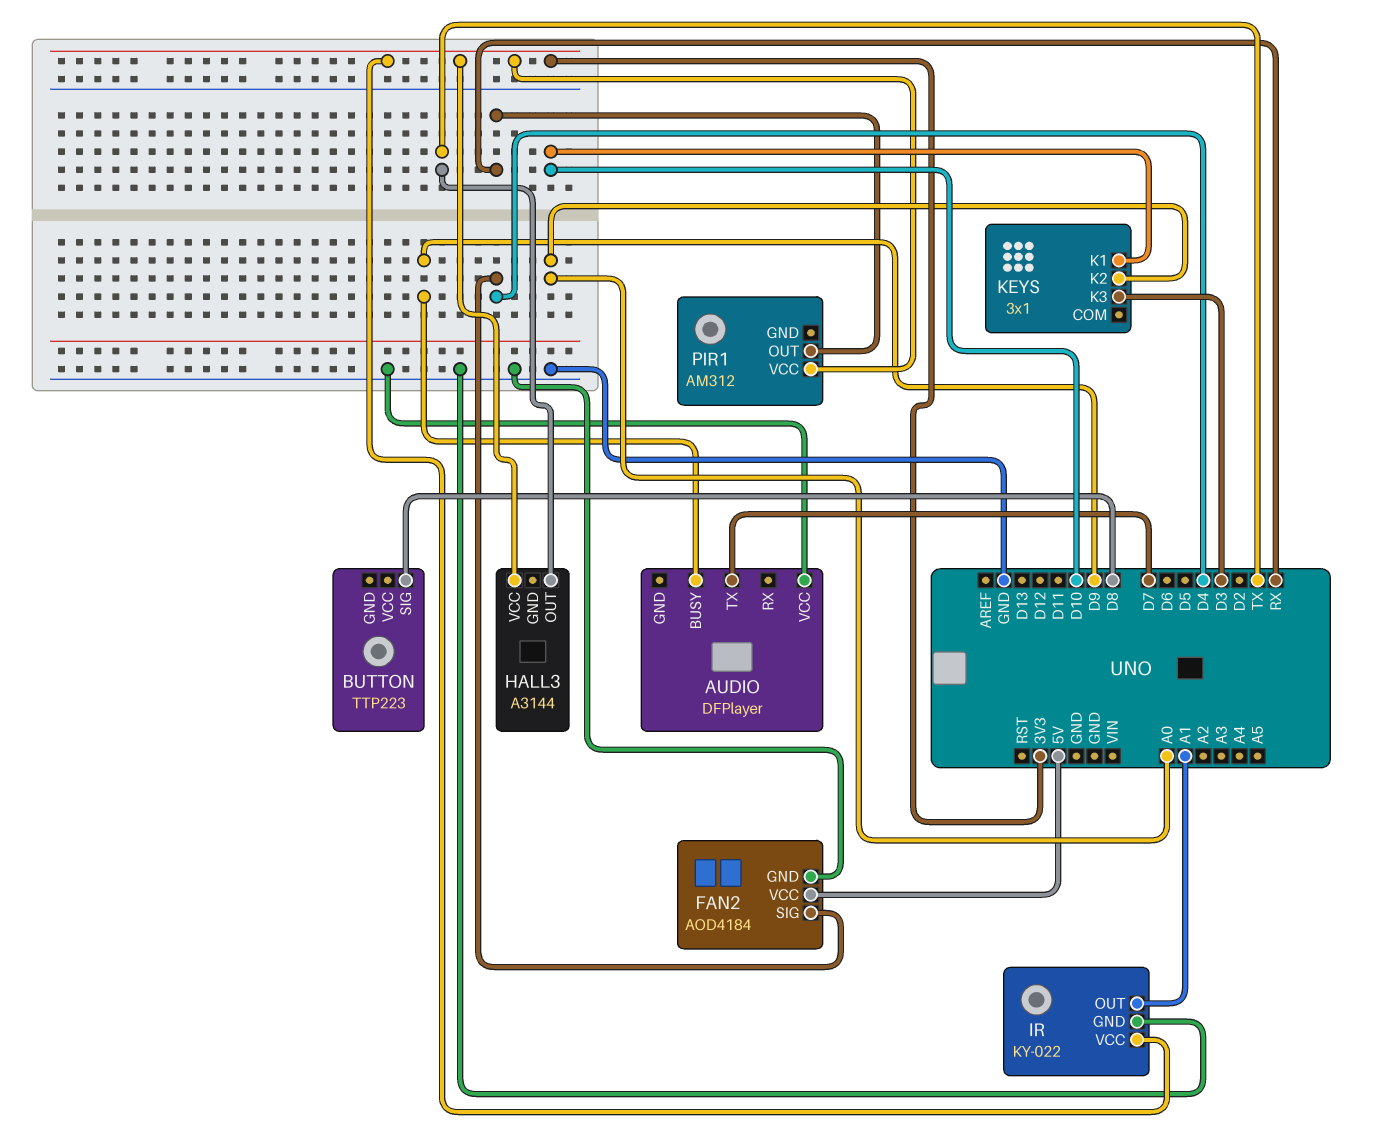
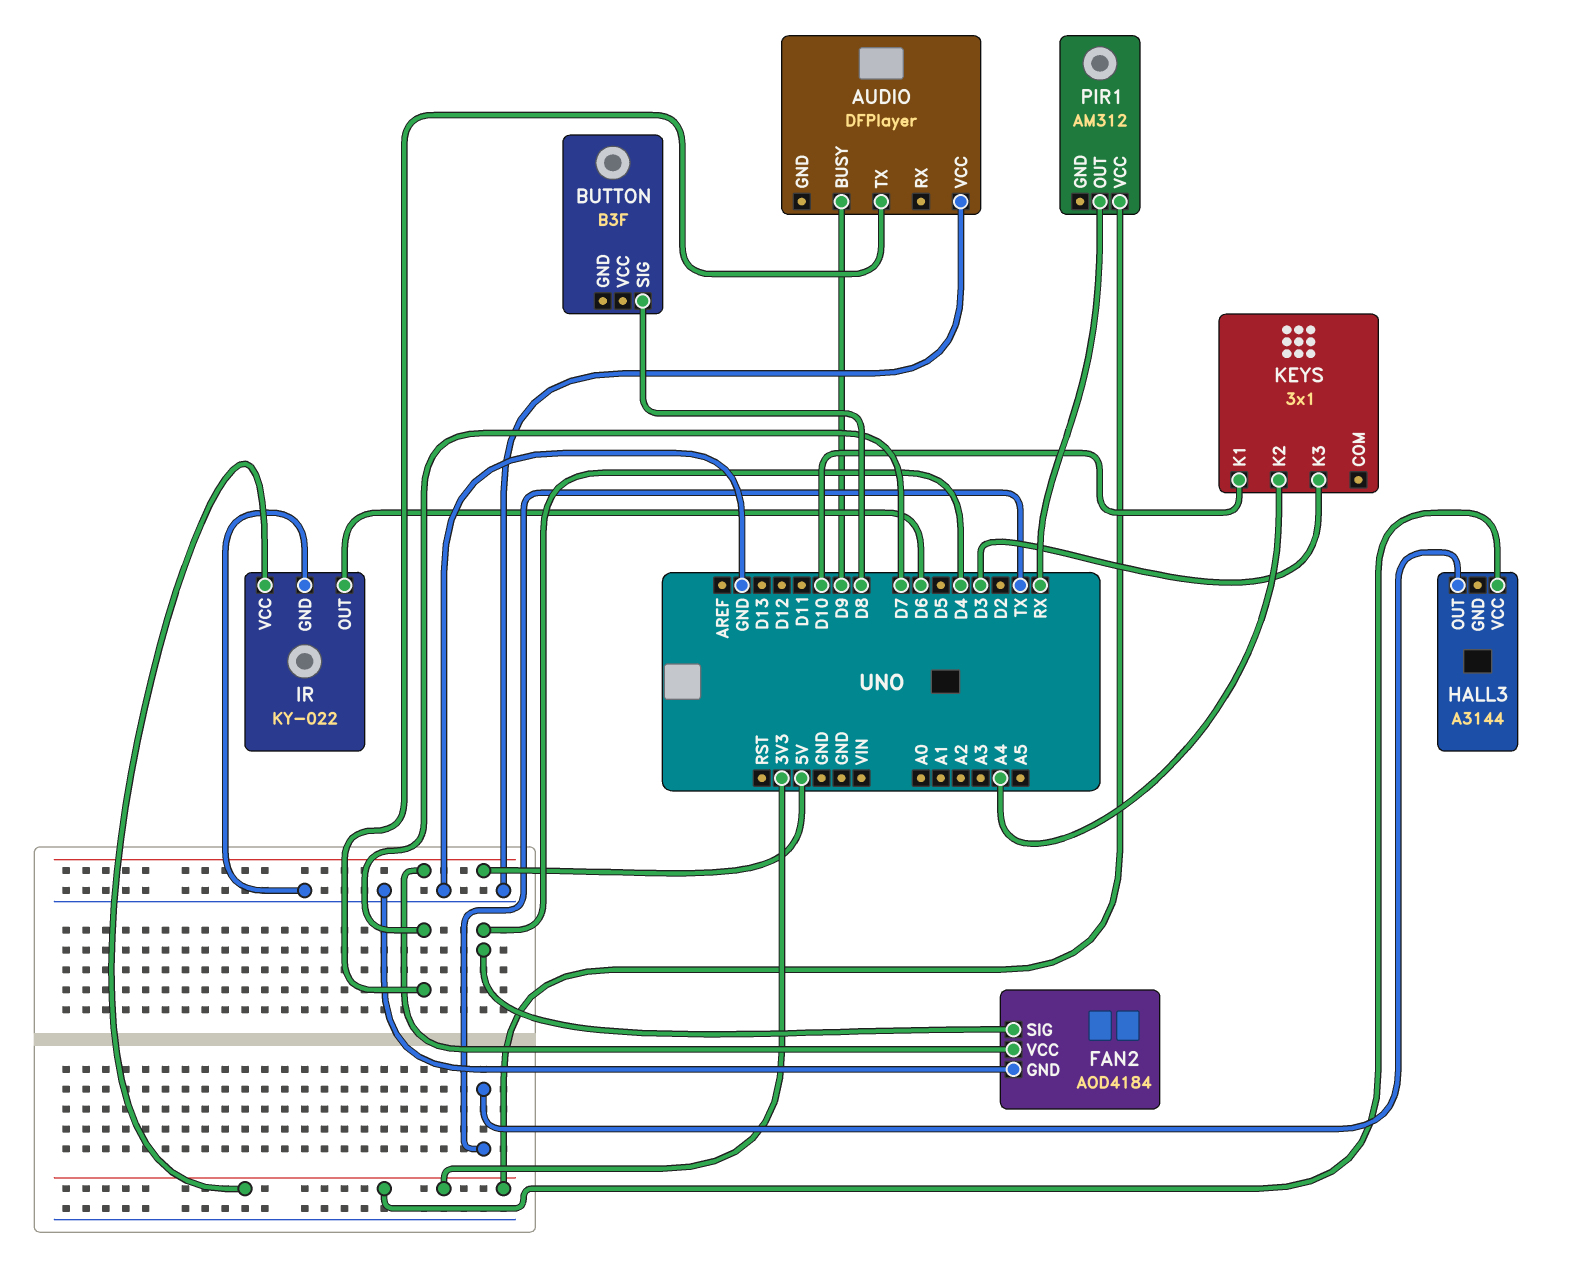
BUTTON: TTP223 -> B3F
IR pin OUT: A1 -> D6
KEYS pin K2: A0 -> A4

